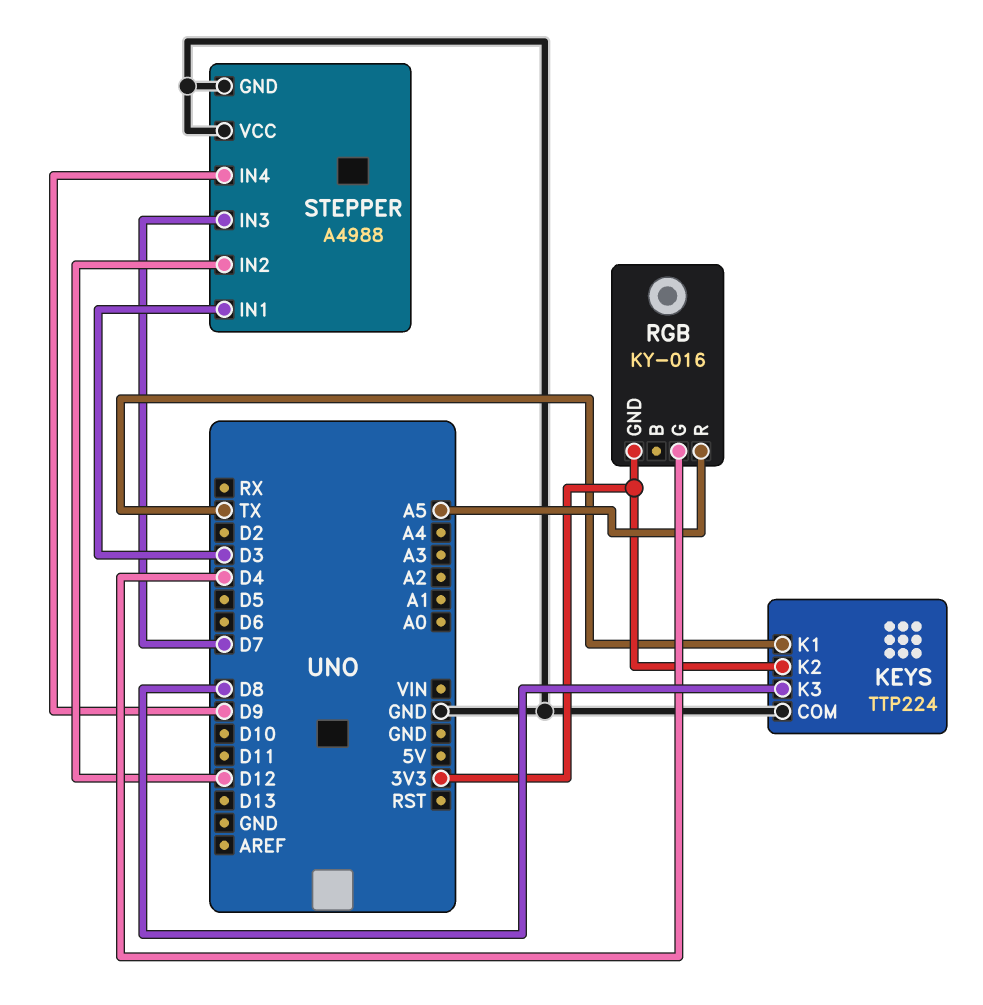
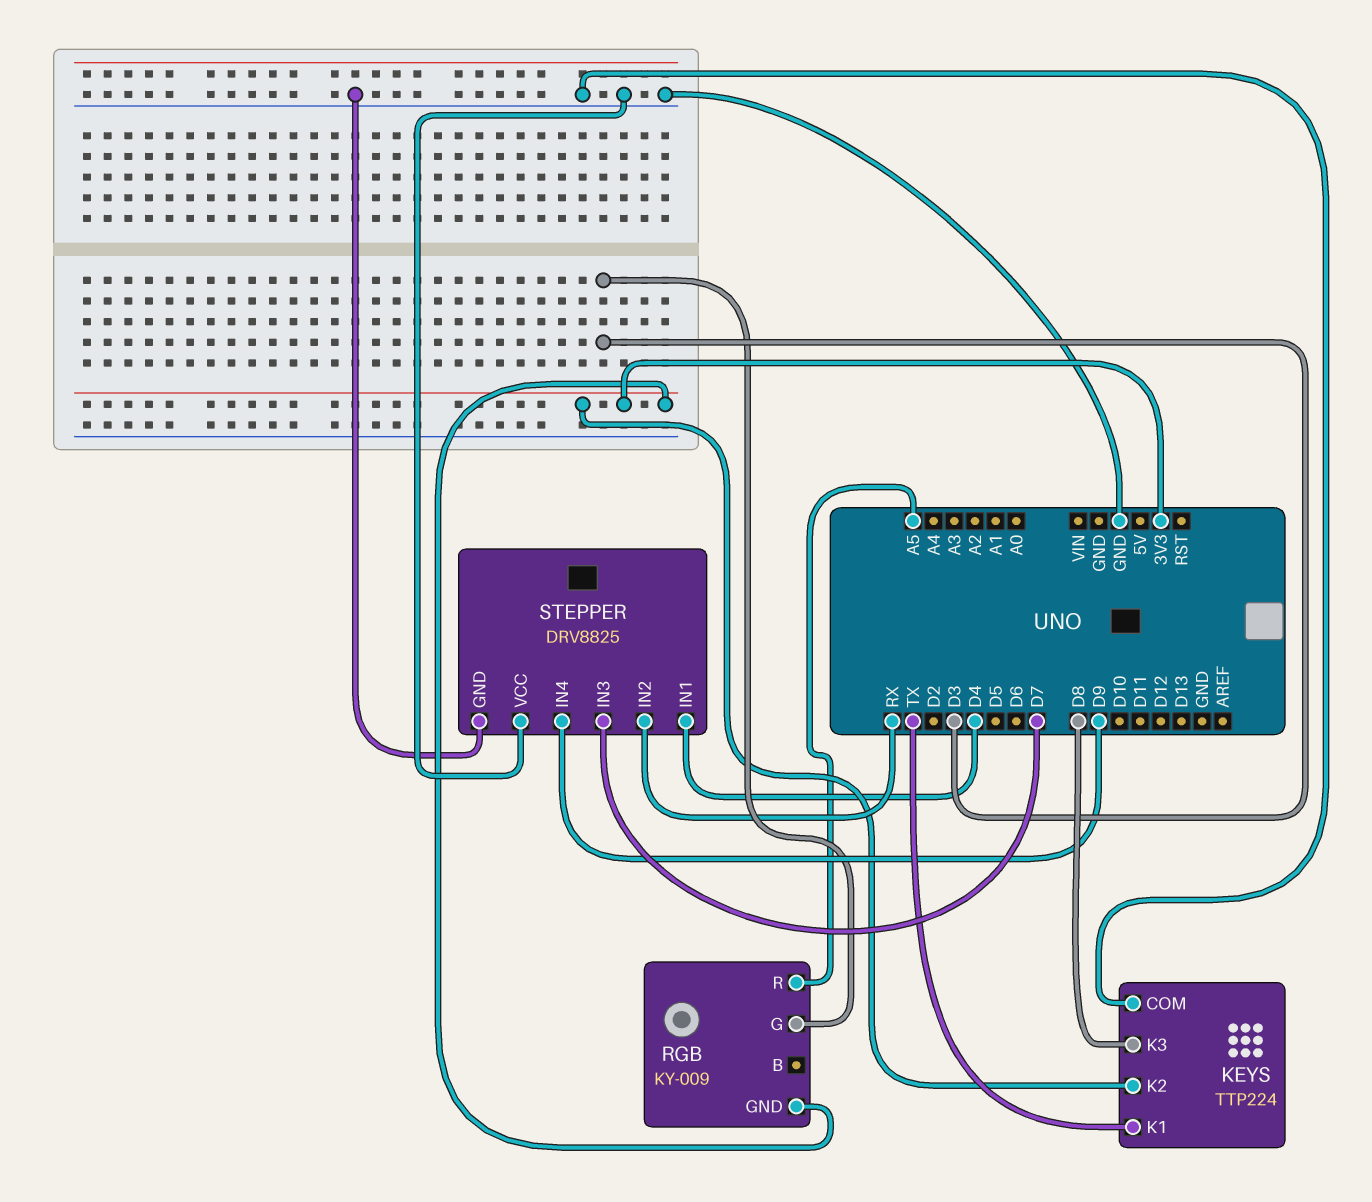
RGB: KY-016 -> KY-009
RGB pin G: D4 -> D3
STEPPER: A4988 -> DRV8825
STEPPER pin IN1: D3 -> D4
STEPPER pin IN2: D12 -> RX

